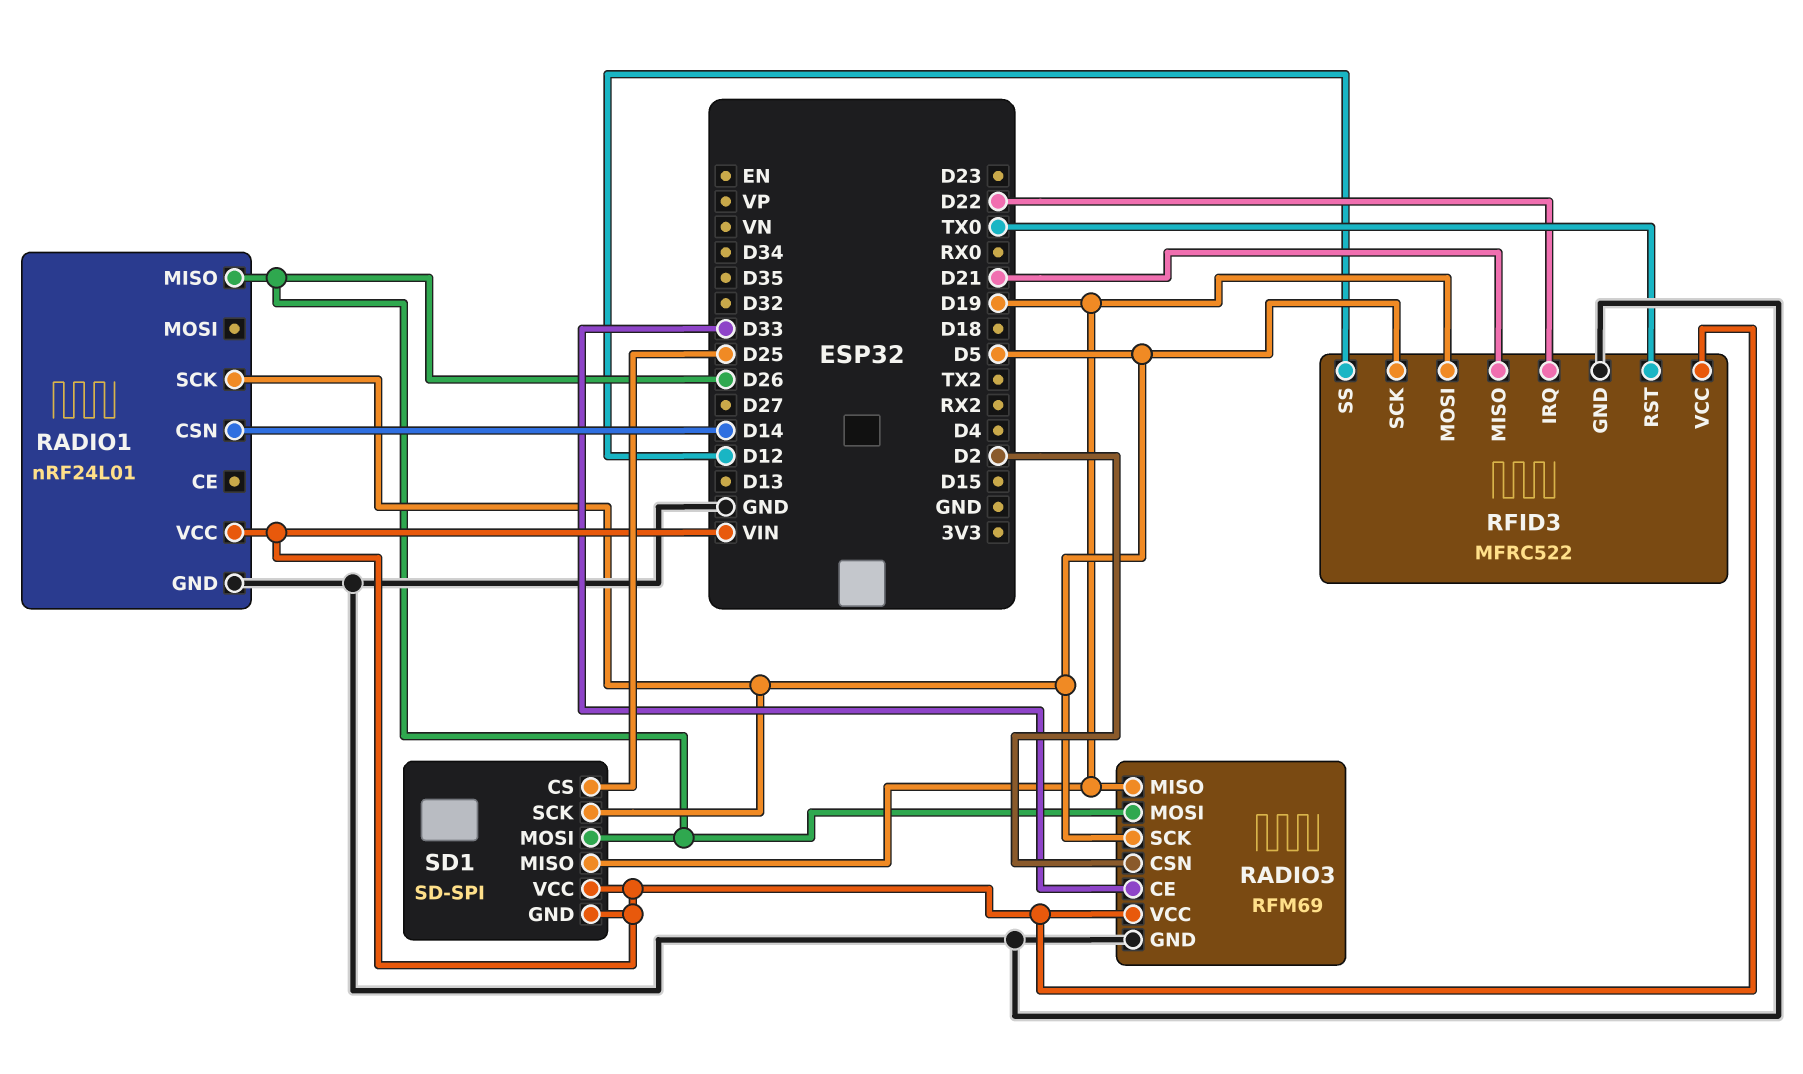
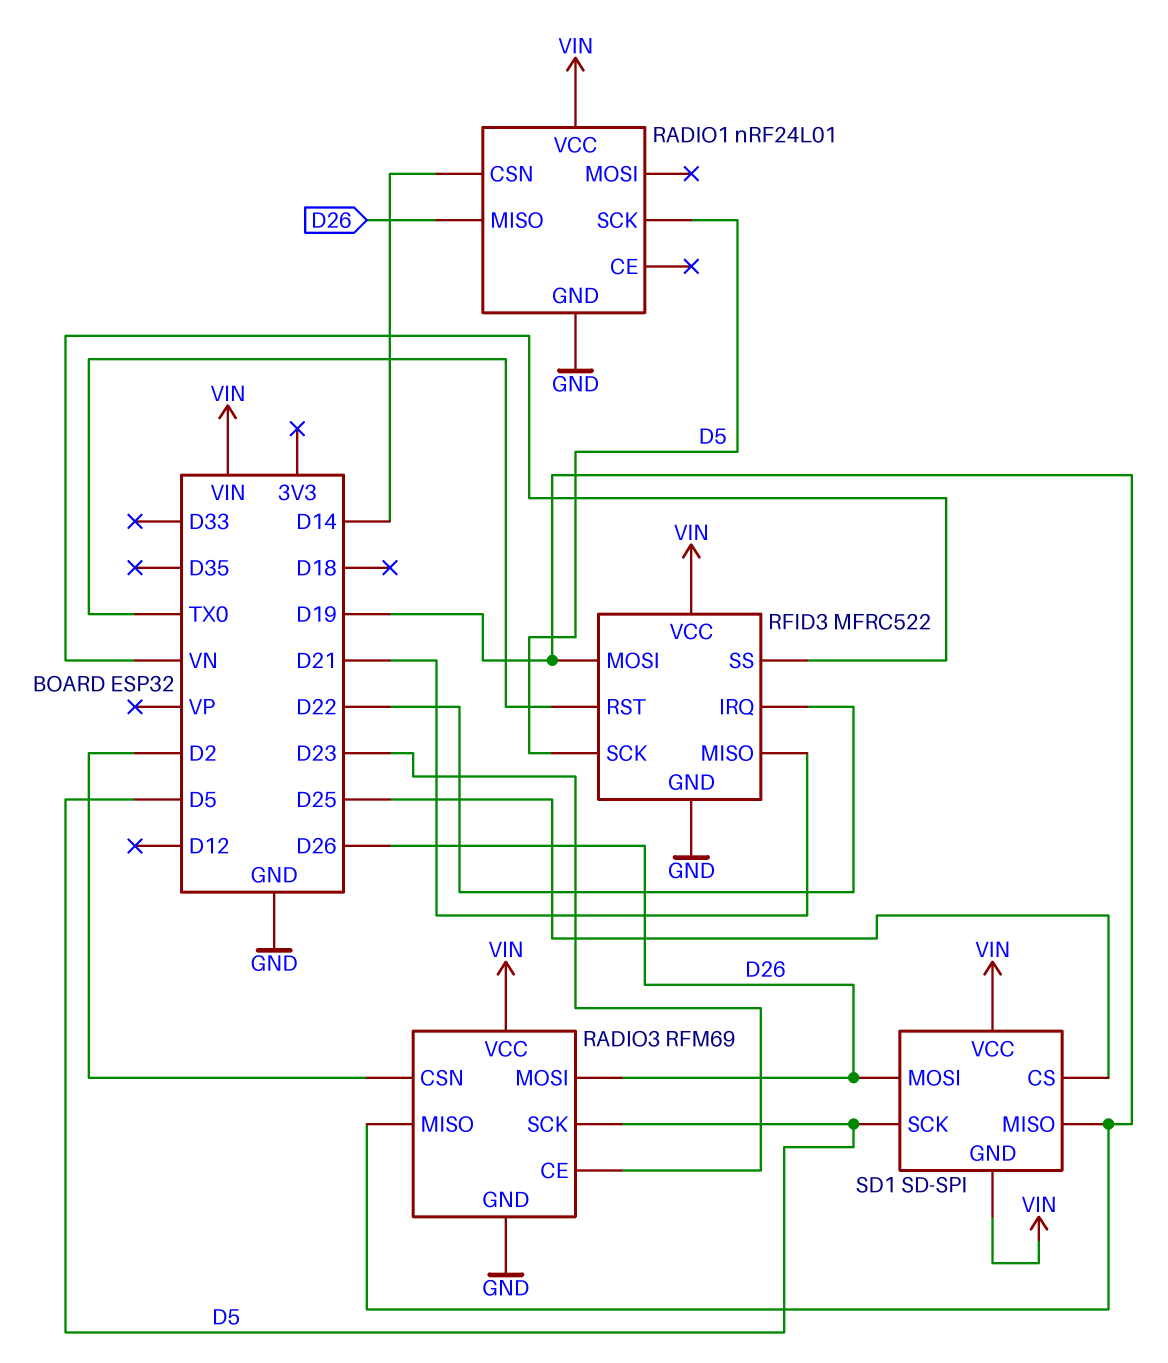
RADIO3 pin CE: D33 -> D23
RFID3 pin SS: D12 -> VN

